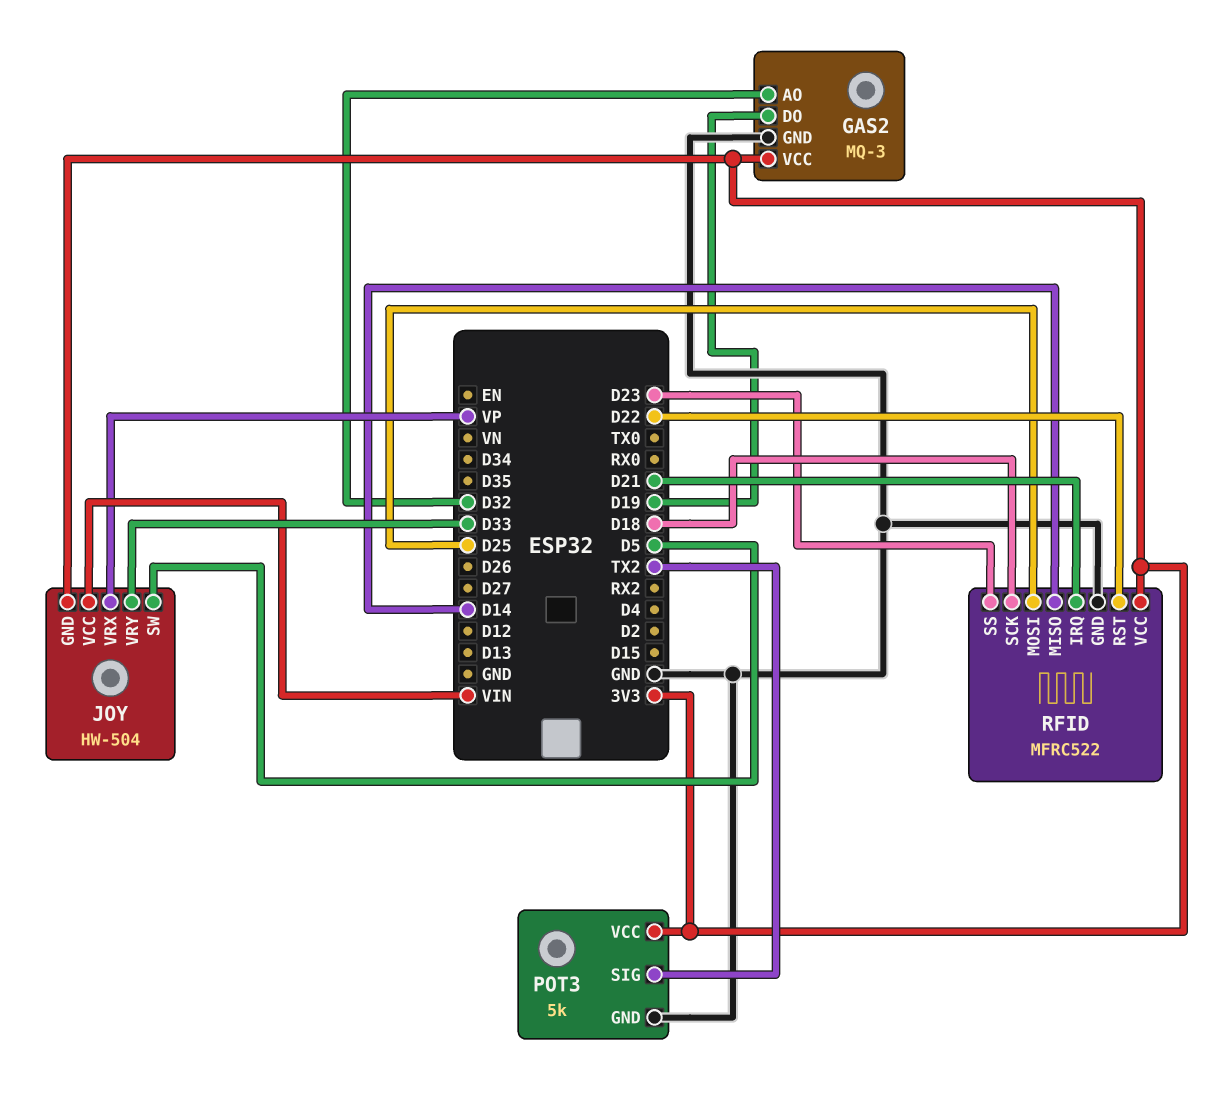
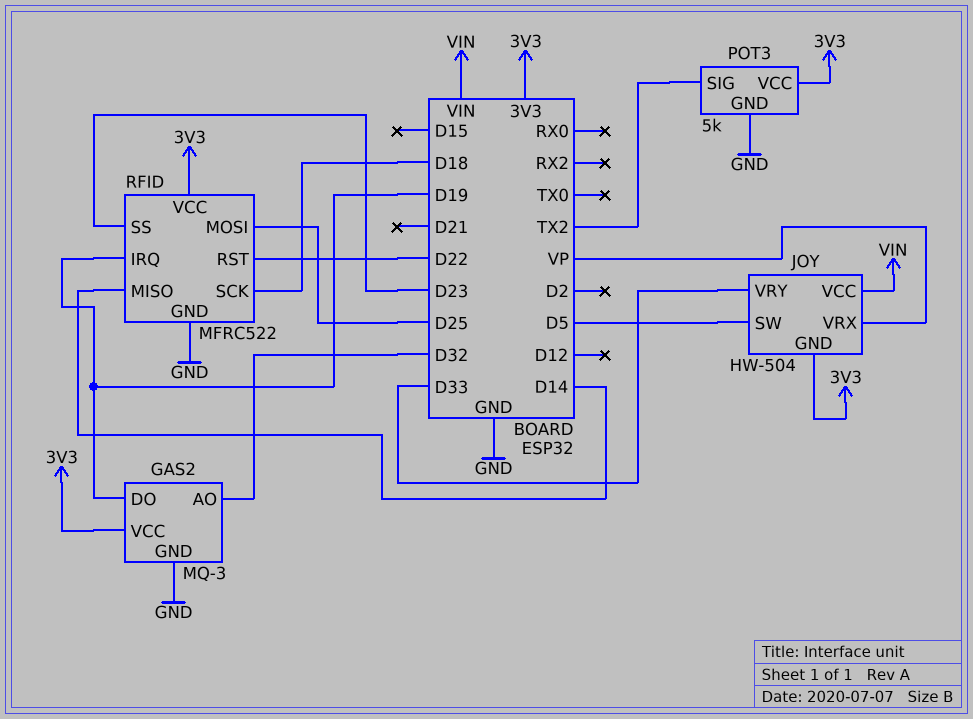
RFID pin IRQ: D21 -> D19

